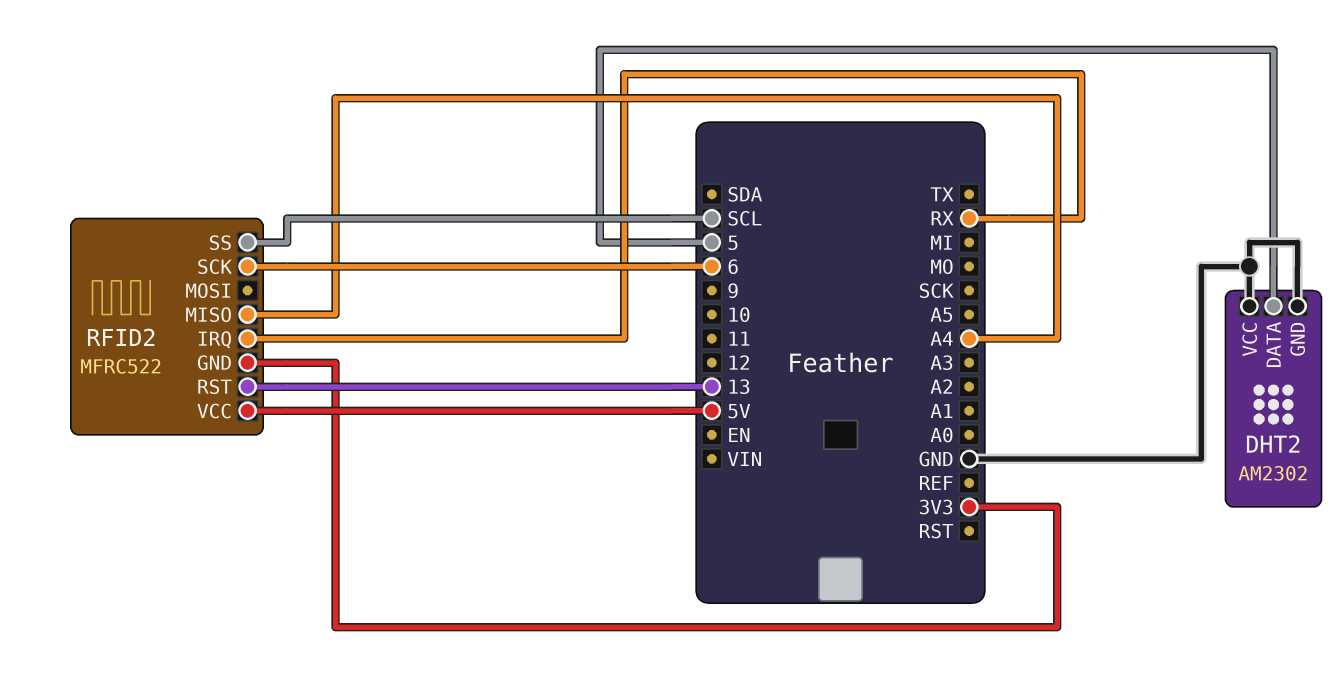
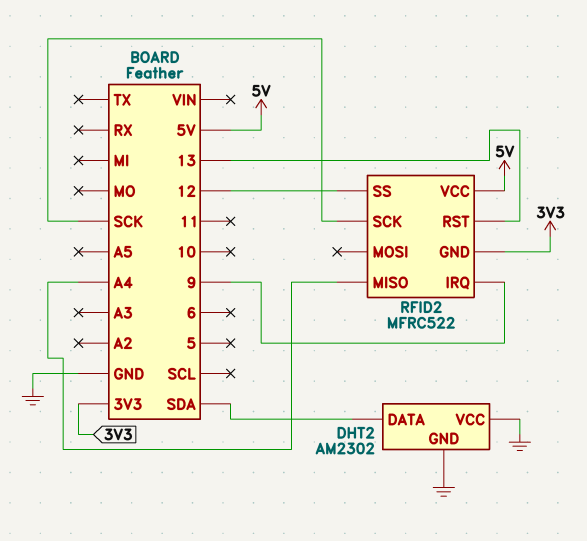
DHT2 pin DATA: 5 -> SDA
RFID2 pin IRQ: RX -> 9
RFID2 pin SCK: 6 -> SCK
RFID2 pin SS: SCL -> 12

